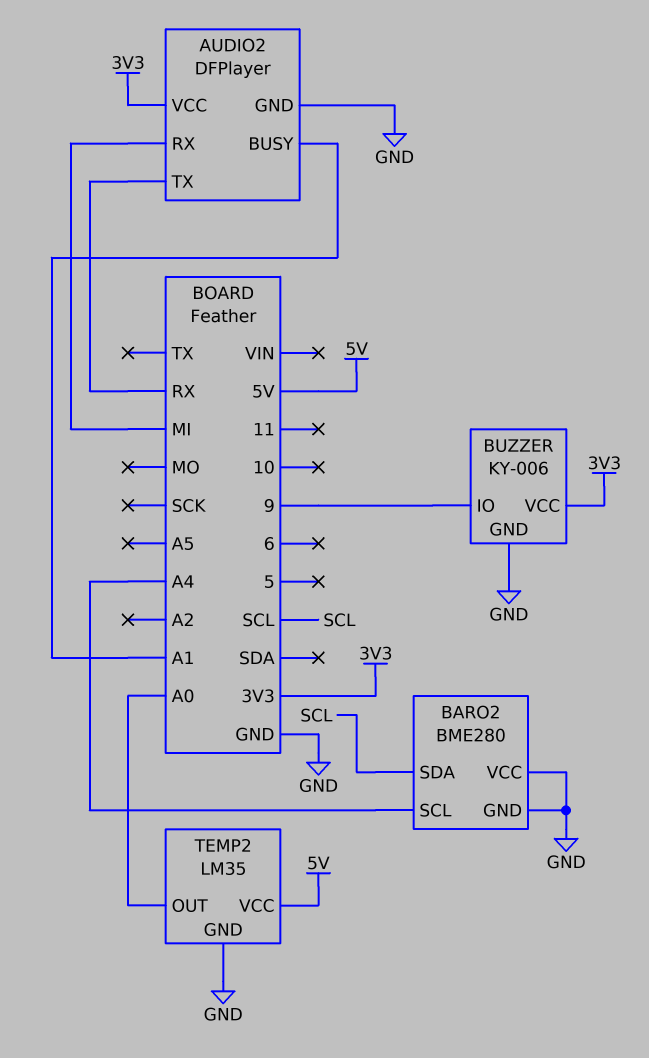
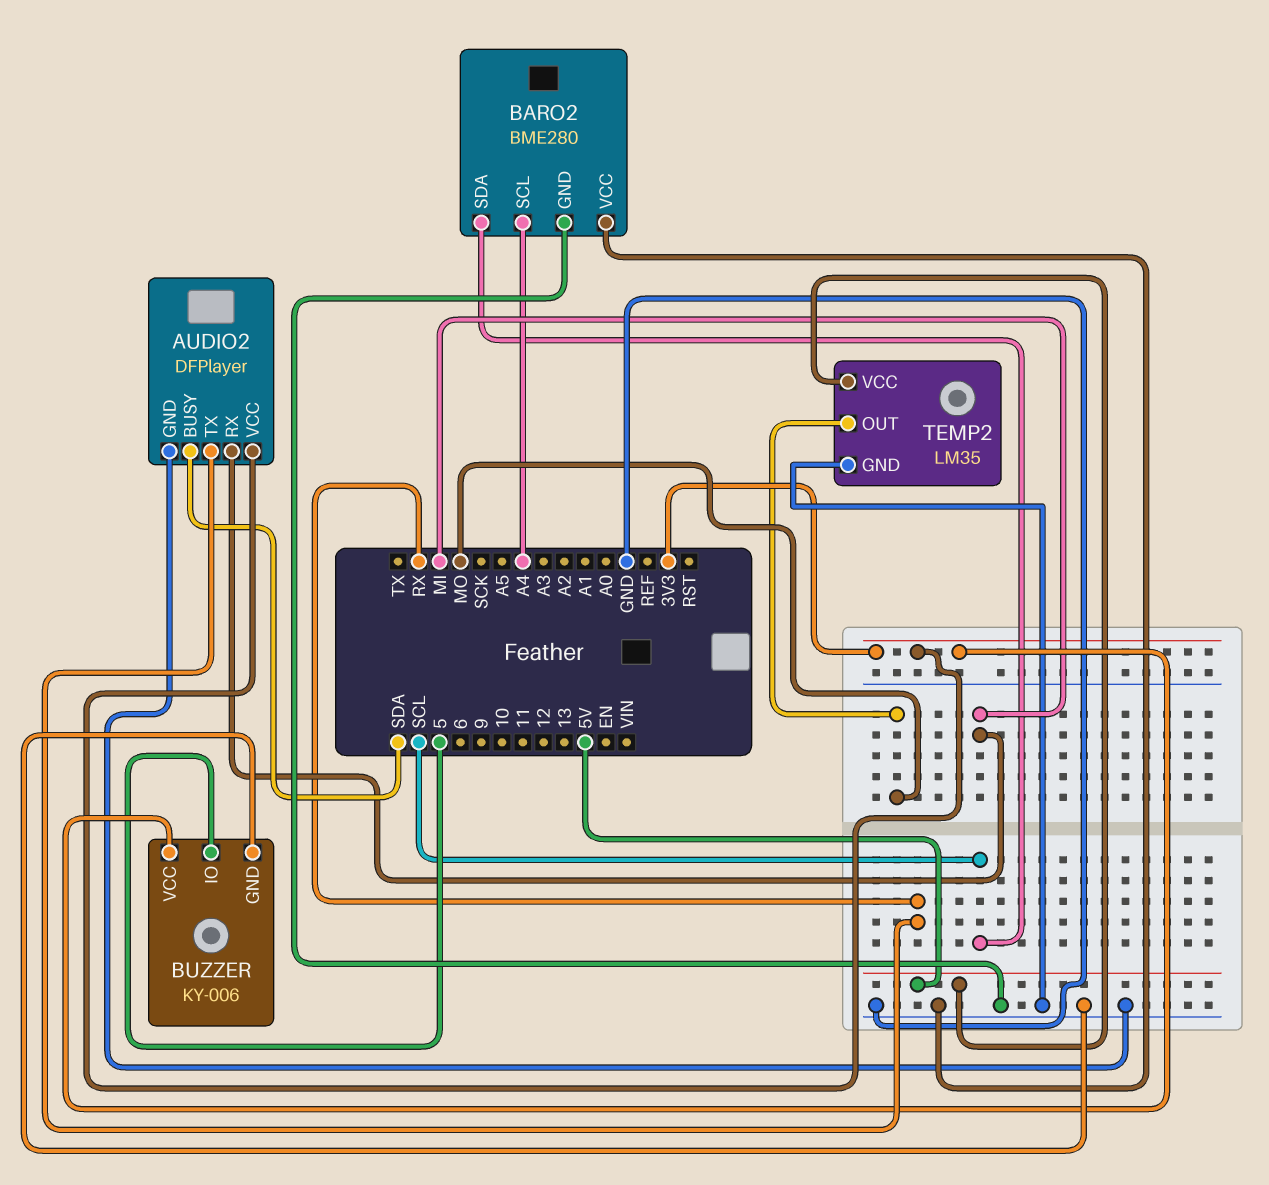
AUDIO2 pin BUSY: A1 -> SDA
BUZZER pin IO: 9 -> 5
TEMP2 pin OUT: A0 -> MO

